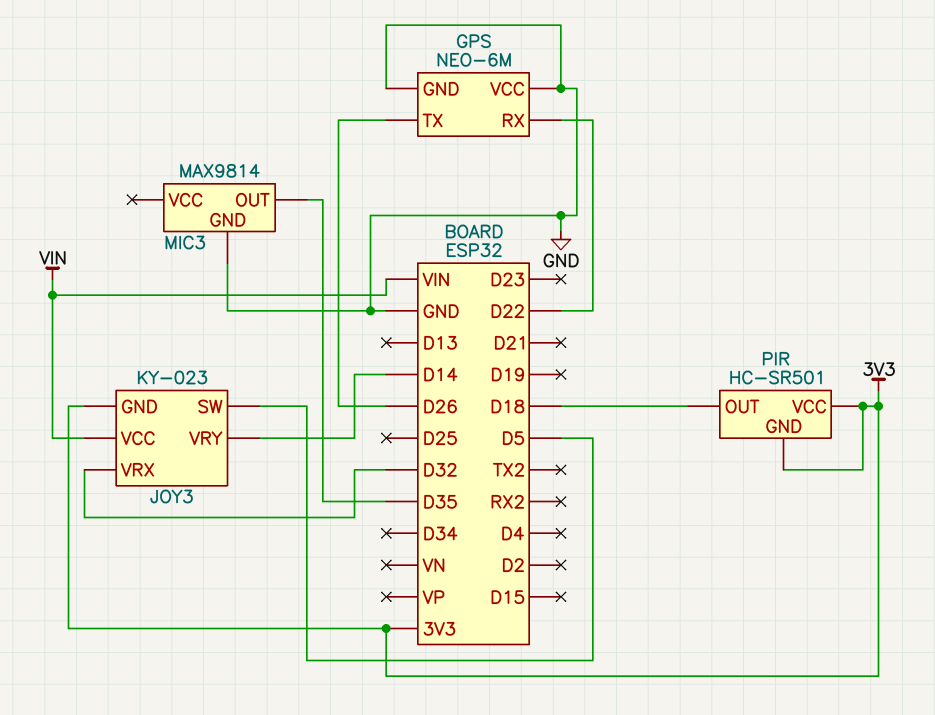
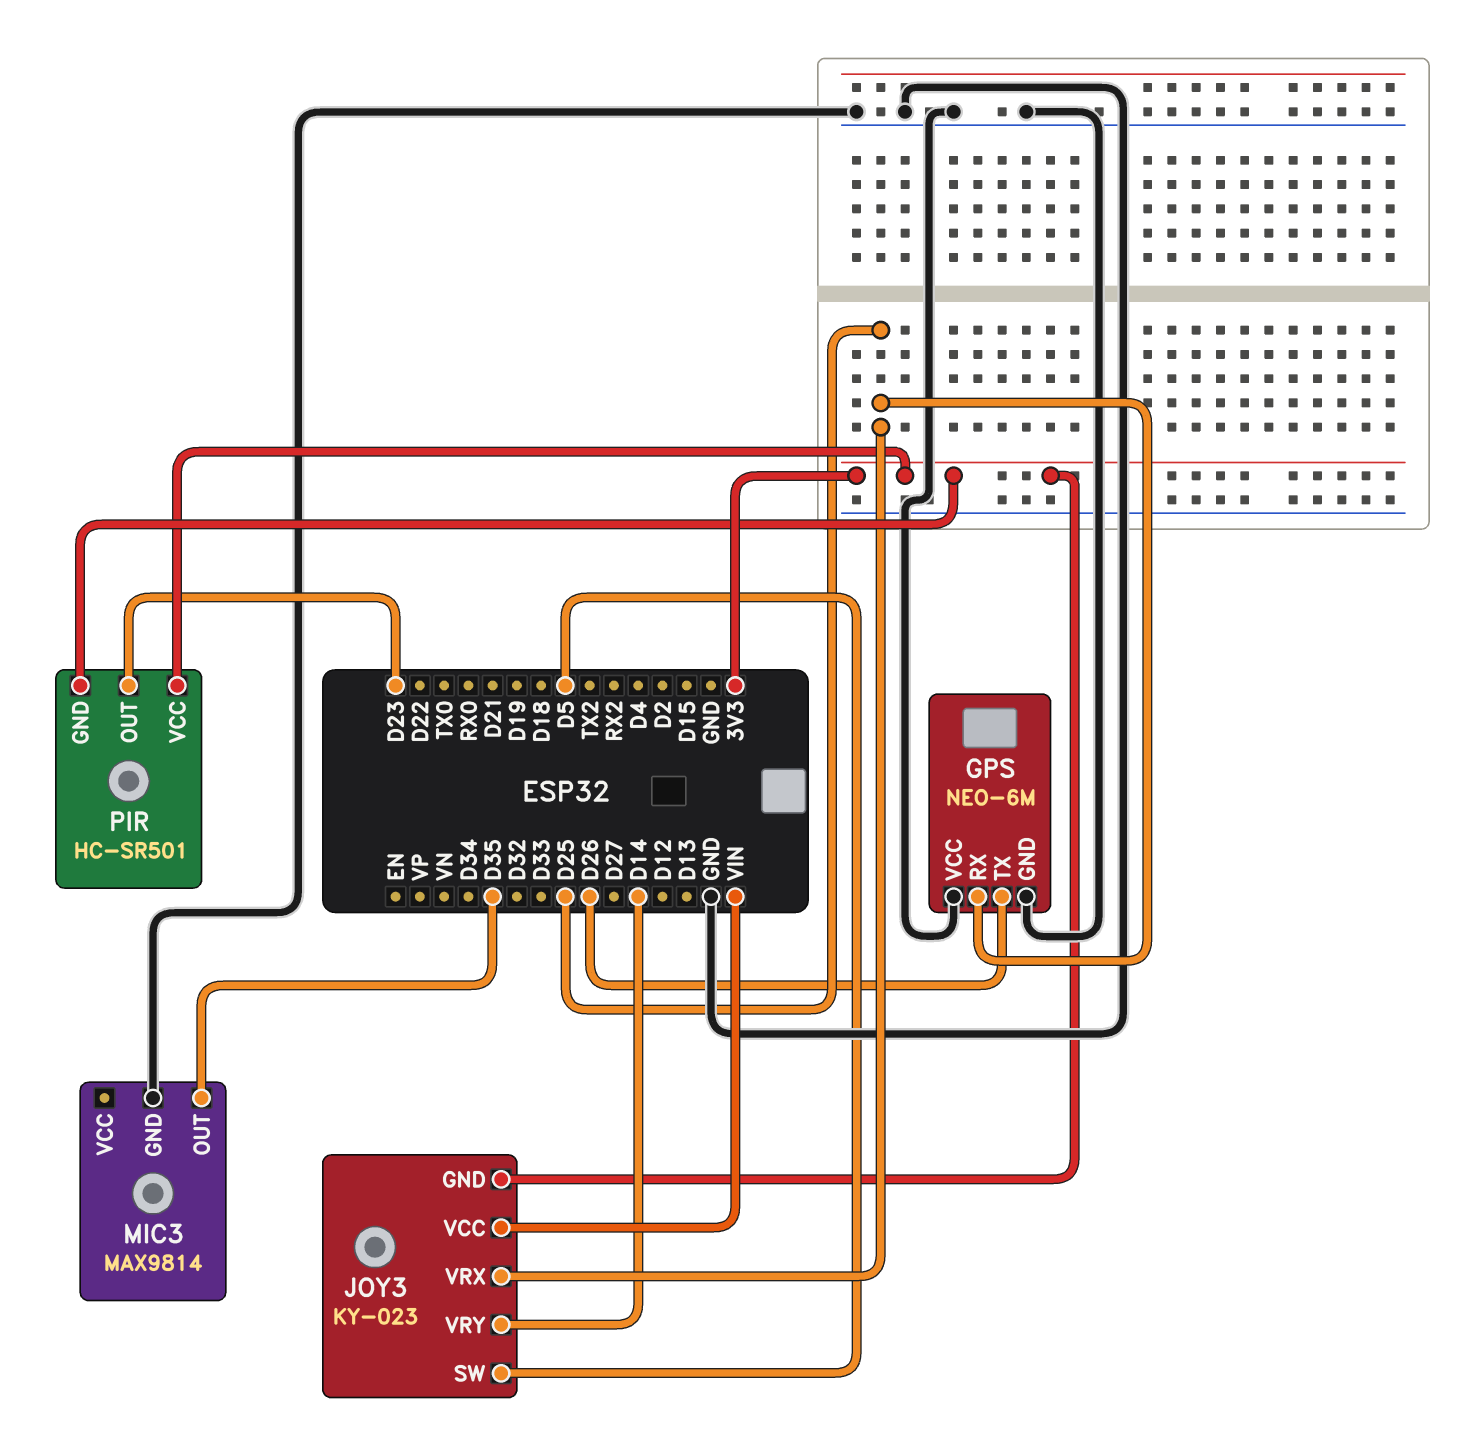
GPS pin RX: D22 -> D25
JOY3 pin VRX: D32 -> D25
PIR pin OUT: D18 -> D23

